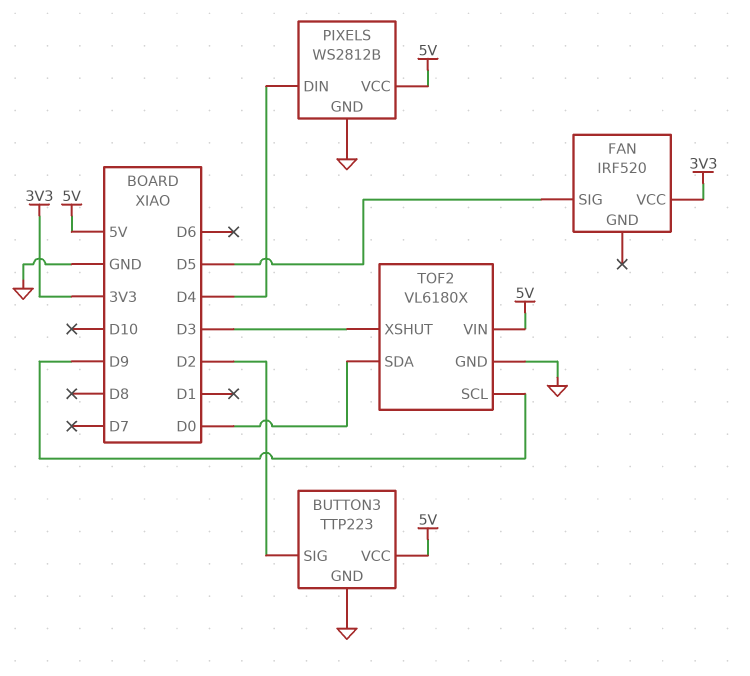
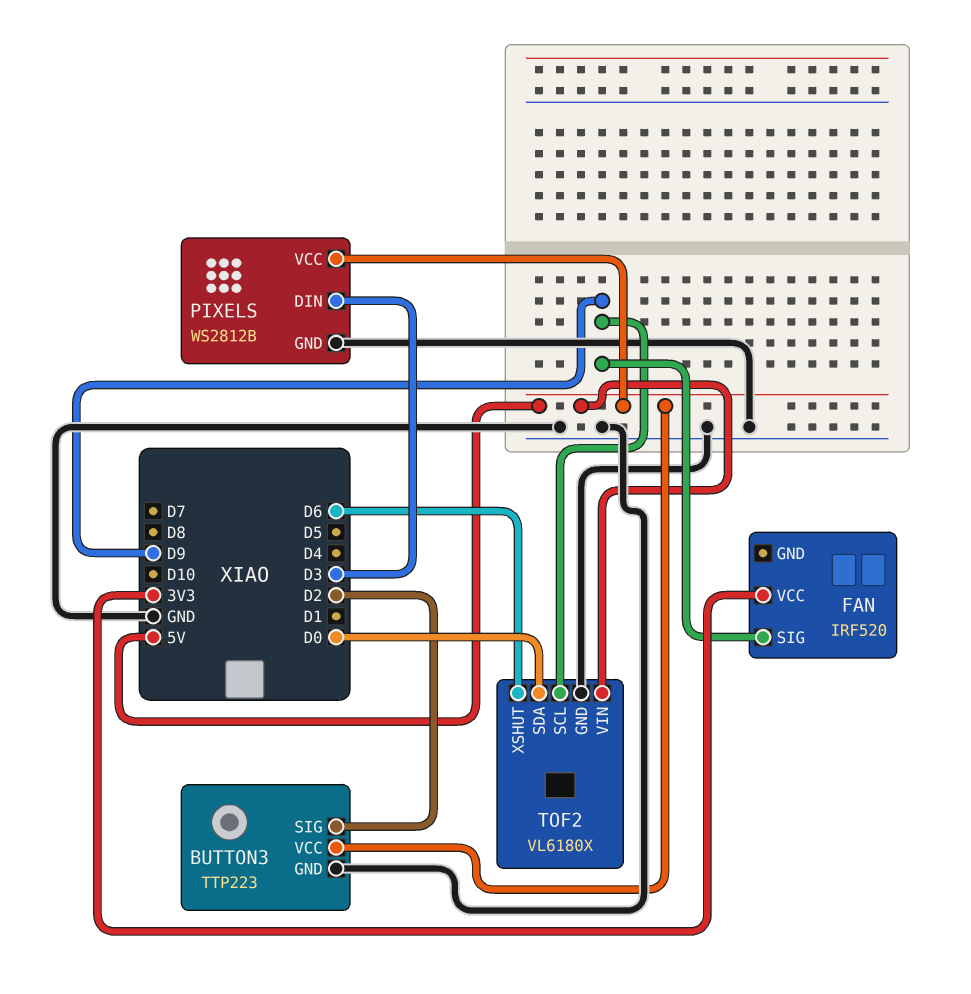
FAN pin SIG: D5 -> D9
PIXELS pin DIN: D4 -> D3
TOF2 pin XSHUT: D3 -> D6

